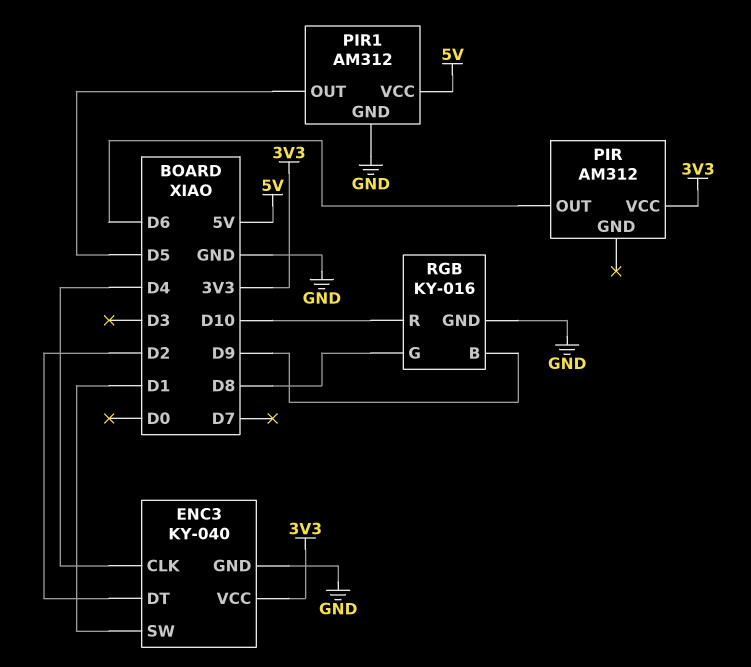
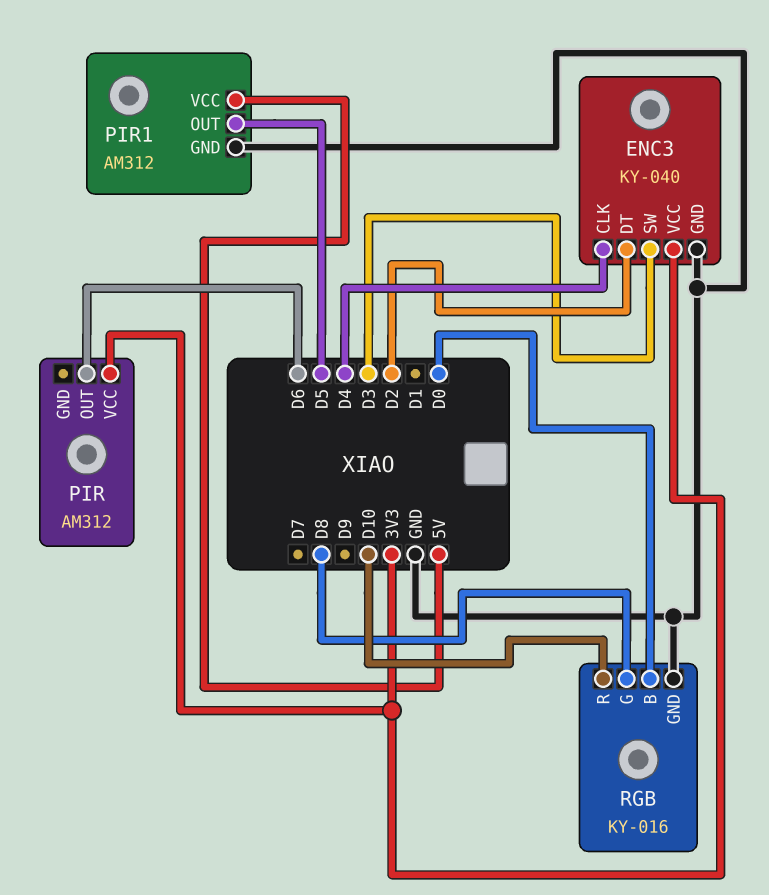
ENC3 pin SW: D1 -> D3
RGB pin B: D9 -> D0

